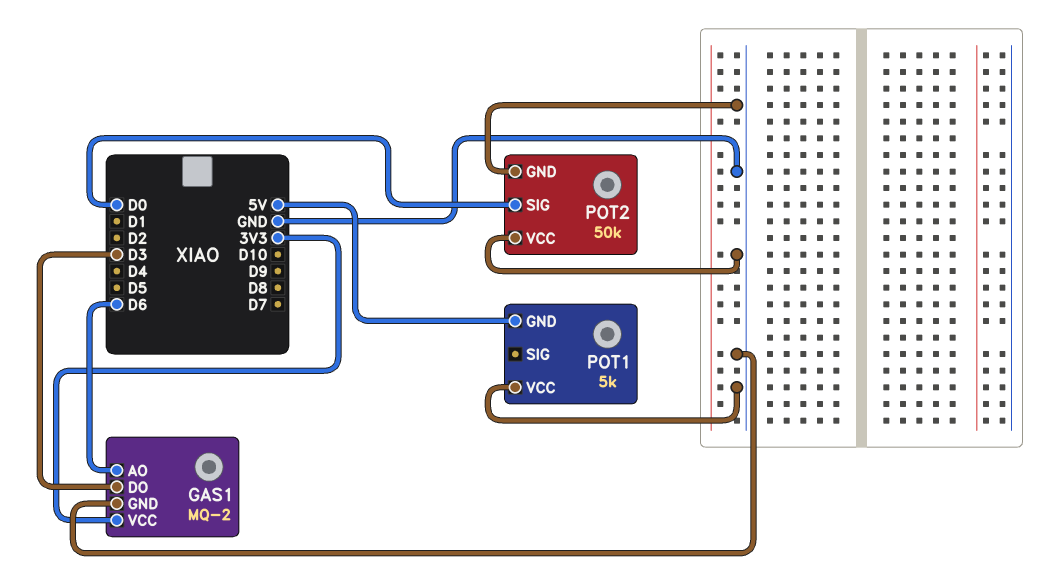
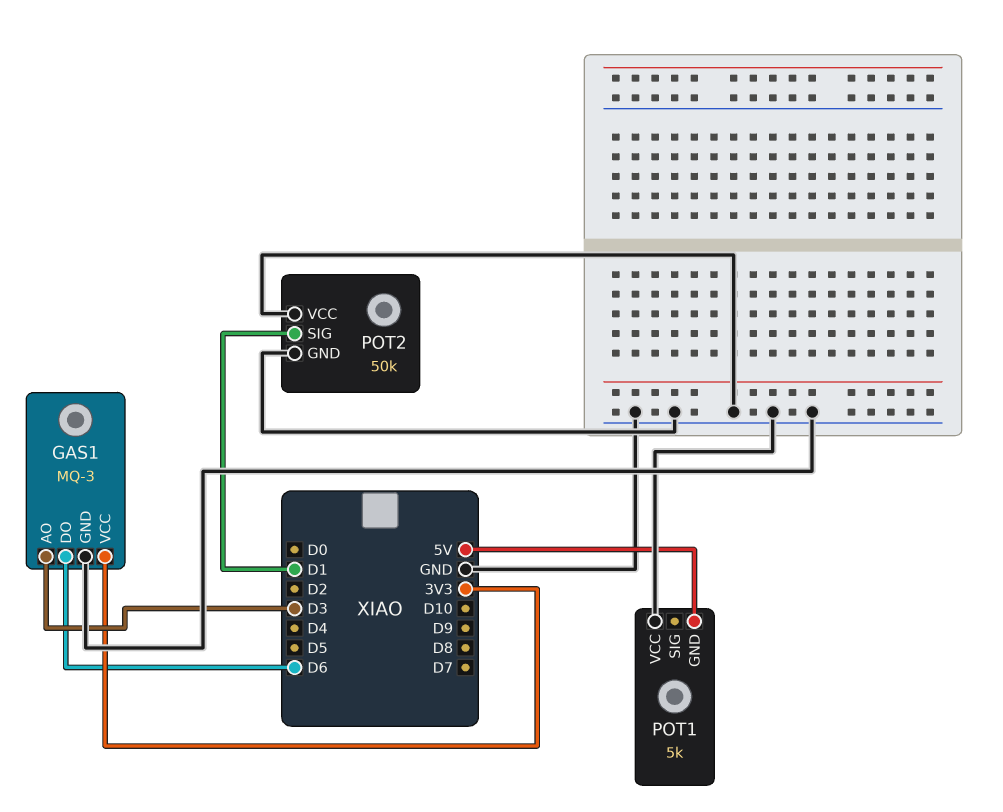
GAS1: MQ-2 -> MQ-3
GAS1 pin AO: D6 -> D3
GAS1 pin DO: D3 -> D6
POT2 pin SIG: D0 -> D1

